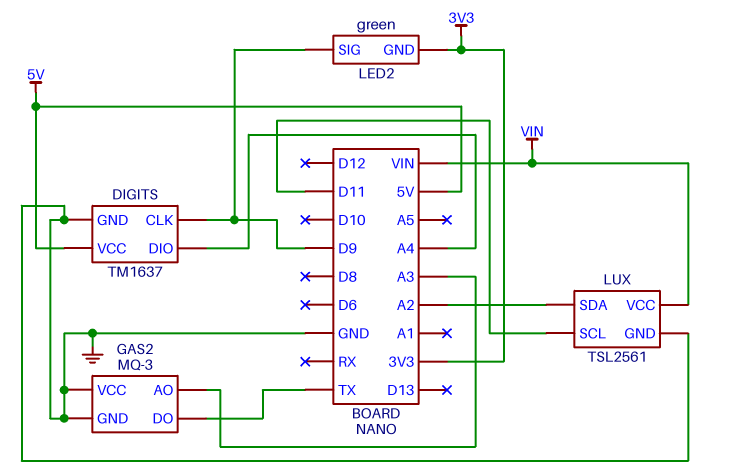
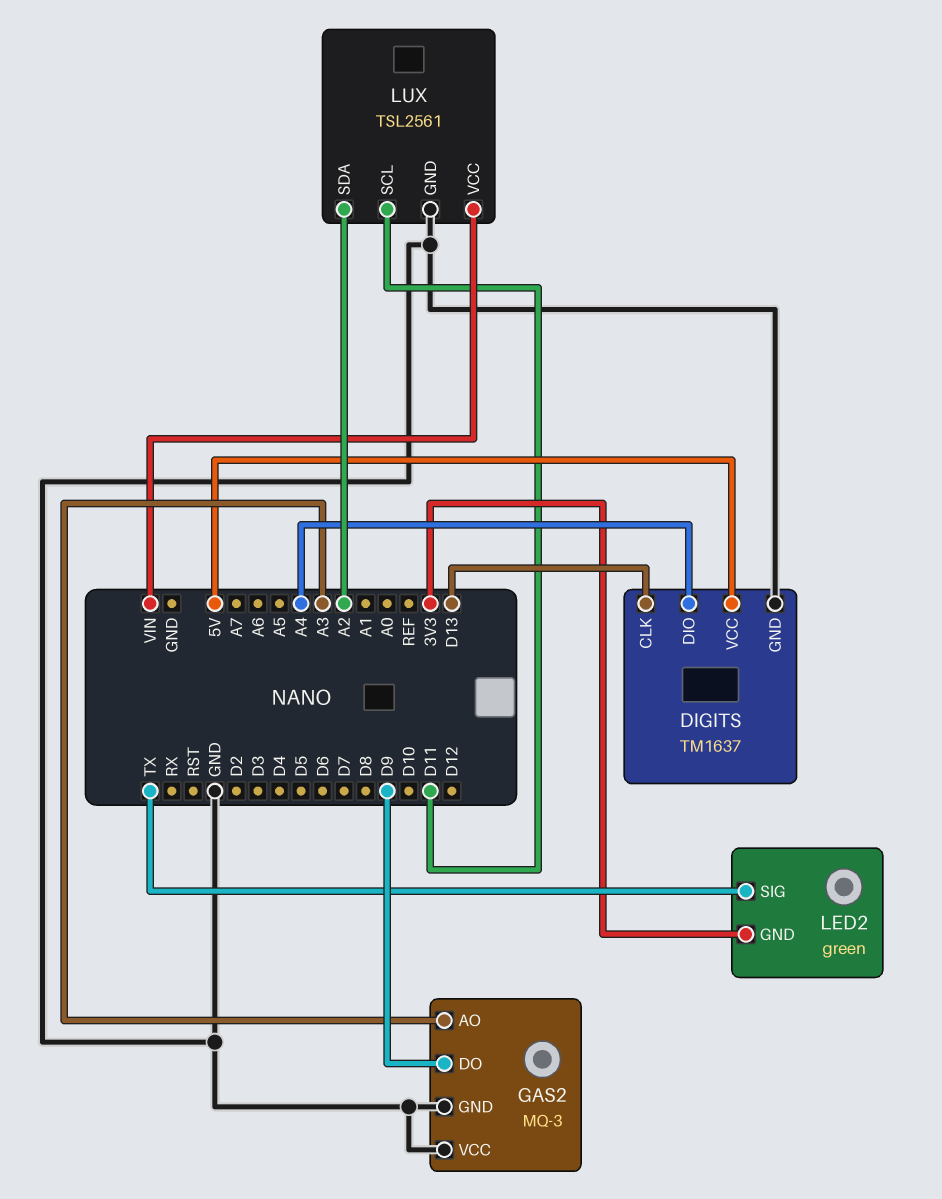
DIGITS pin CLK: D9 -> D13
GAS2 pin DO: TX -> D9
LED2 pin SIG: D9 -> TX

